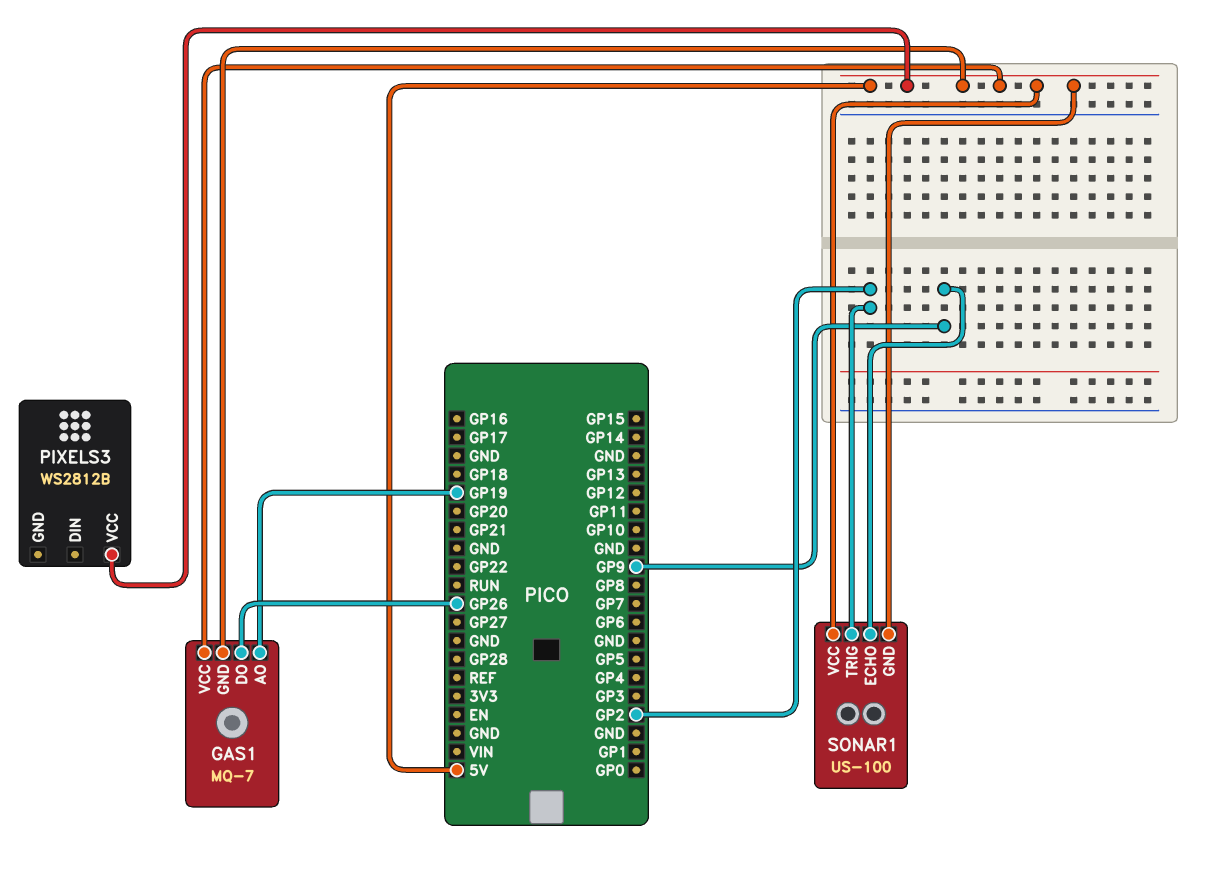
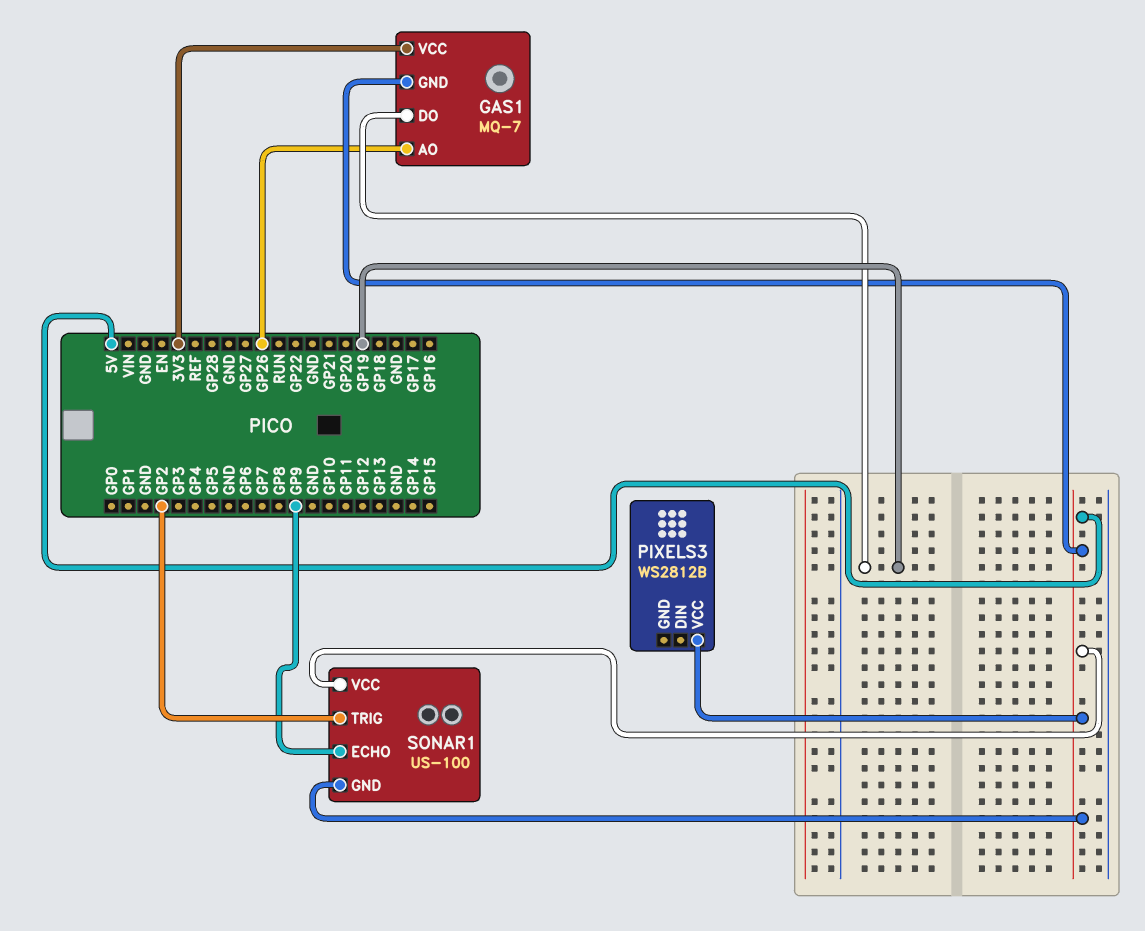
GAS1 pin AO: GP19 -> GP26
GAS1 pin DO: GP26 -> GP19
GAS1 pin VCC: 5V -> 3V3

